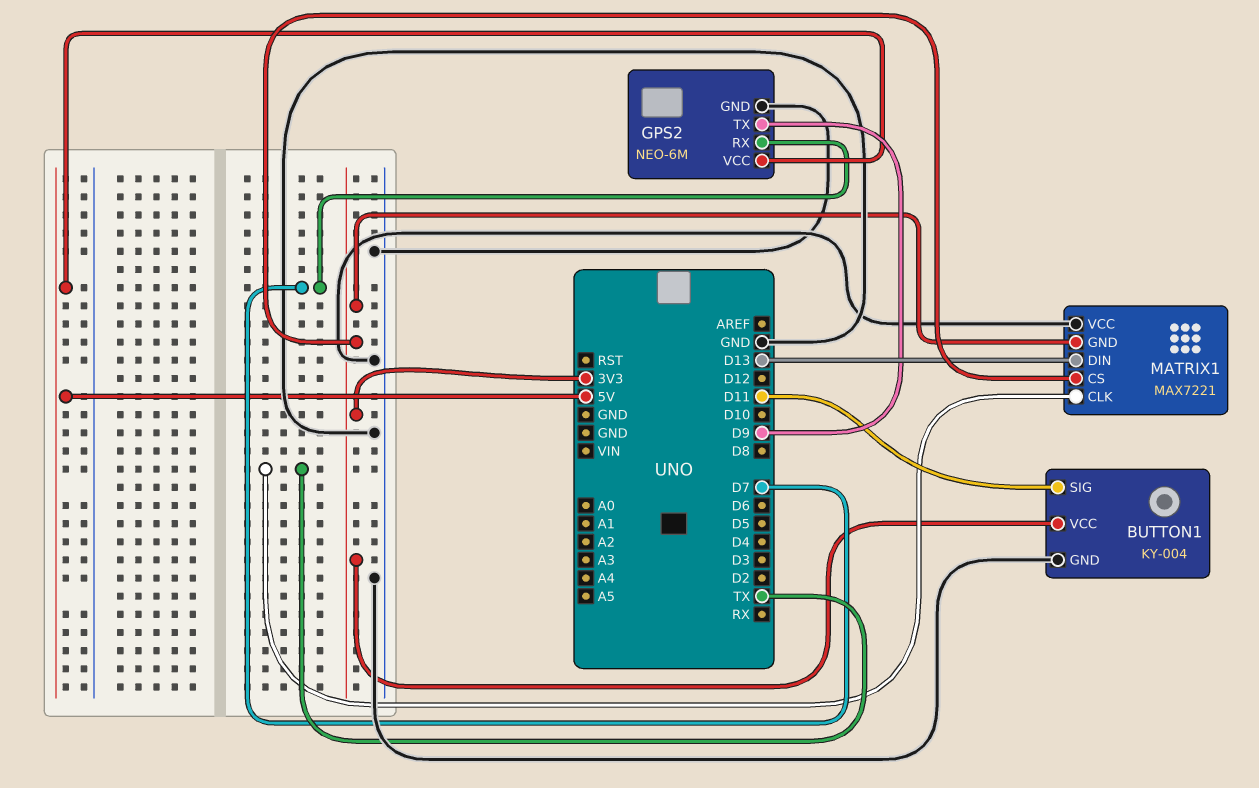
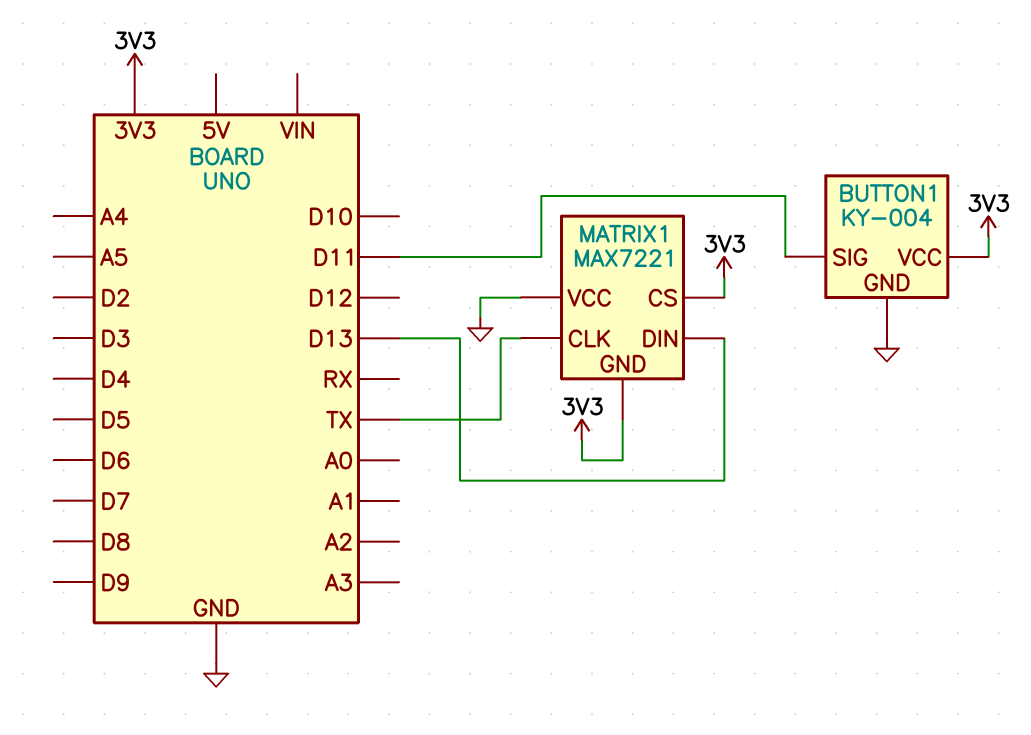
GPS2: NEO-6M -> none
GPS2 pin GND: GND -> none
GPS2 pin RX: D7 -> none
GPS2 pin TX: D9 -> none
GPS2 pin VCC: 5V -> none

